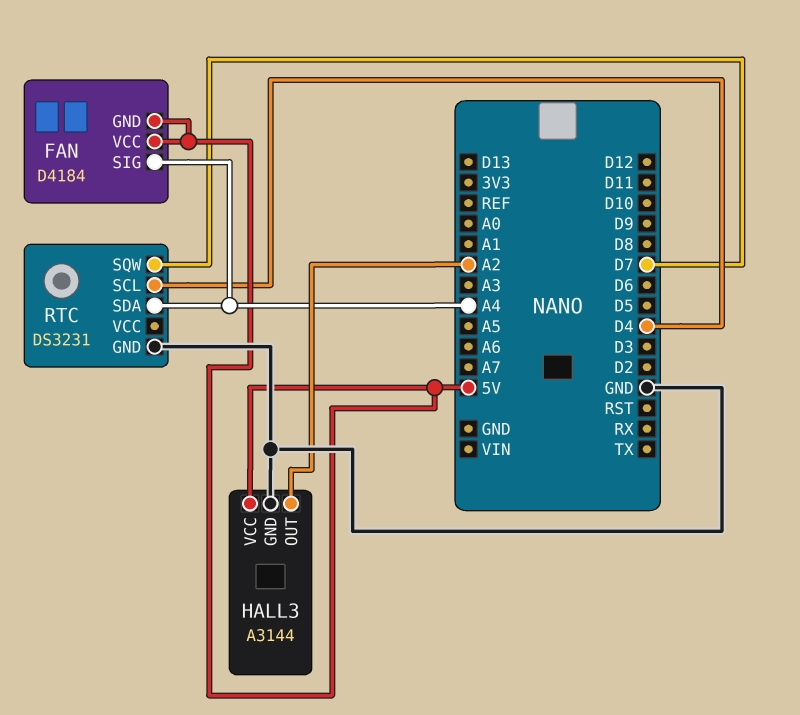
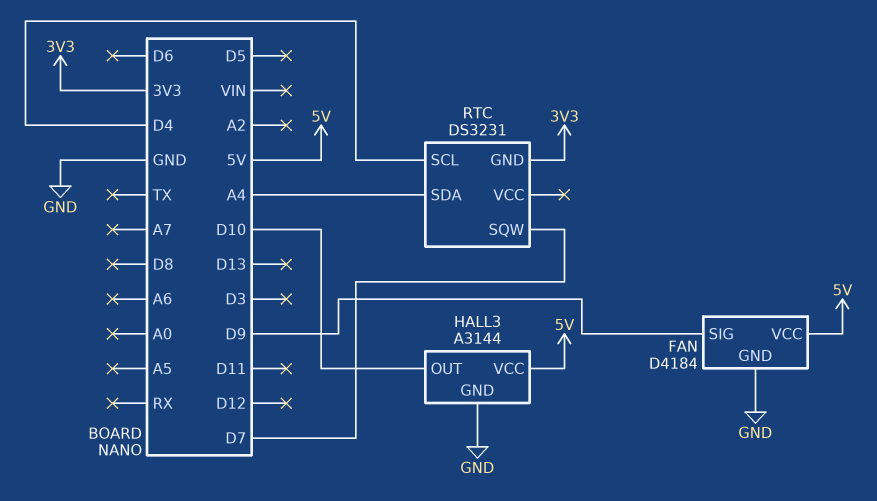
FAN pin GND: 5V -> GND
FAN pin SIG: A4 -> D9
HALL3 pin OUT: A2 -> D10
RTC pin GND: GND -> 3V3

